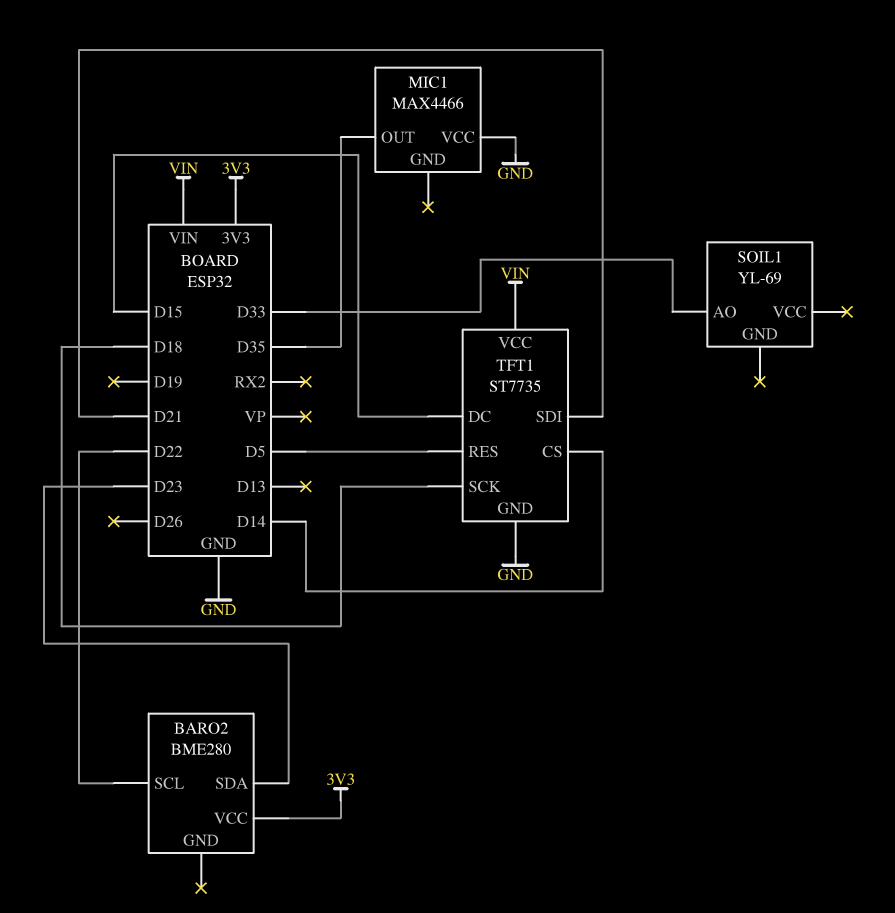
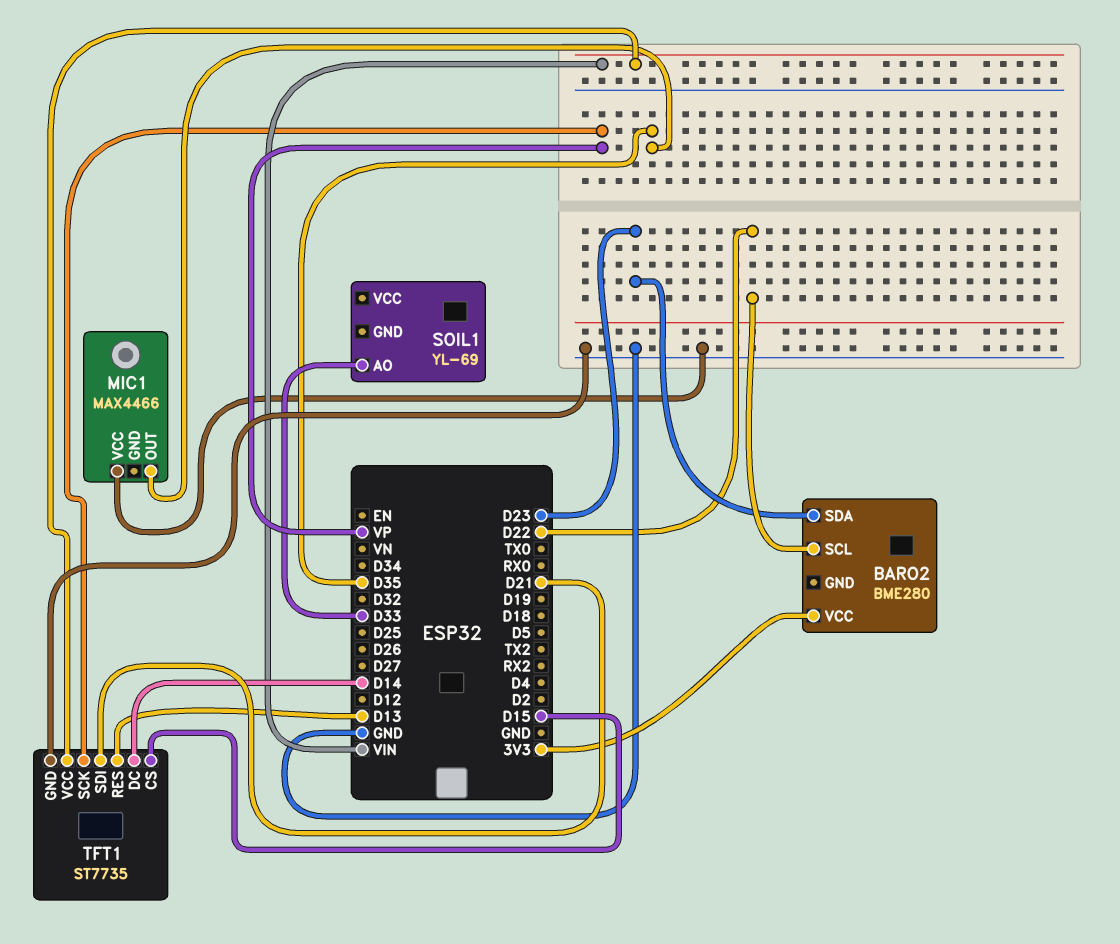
TFT1 pin CS: D14 -> D15
TFT1 pin DC: D15 -> D14
TFT1 pin RES: D5 -> D13
TFT1 pin SCK: D18 -> VP

